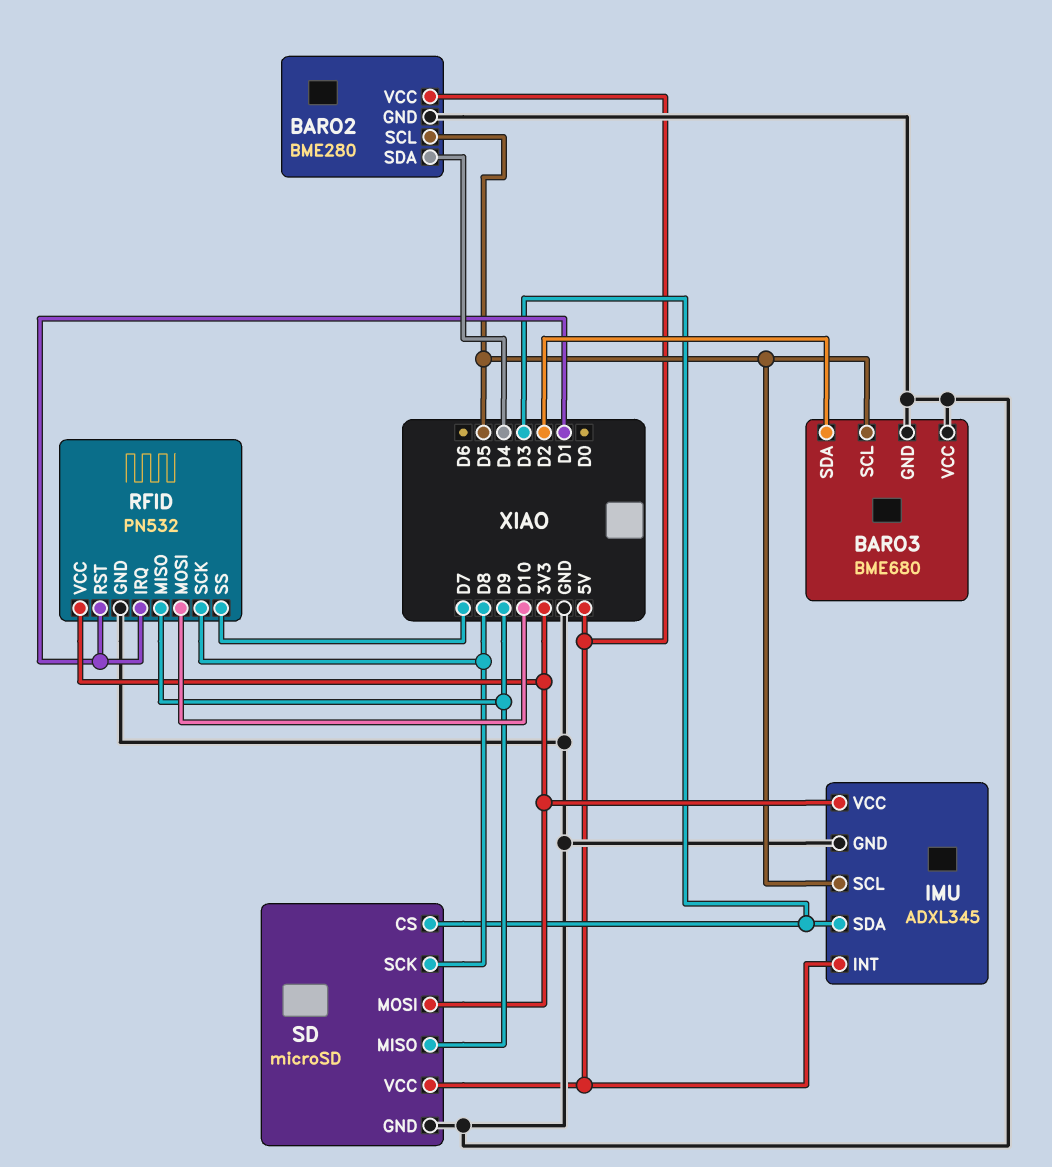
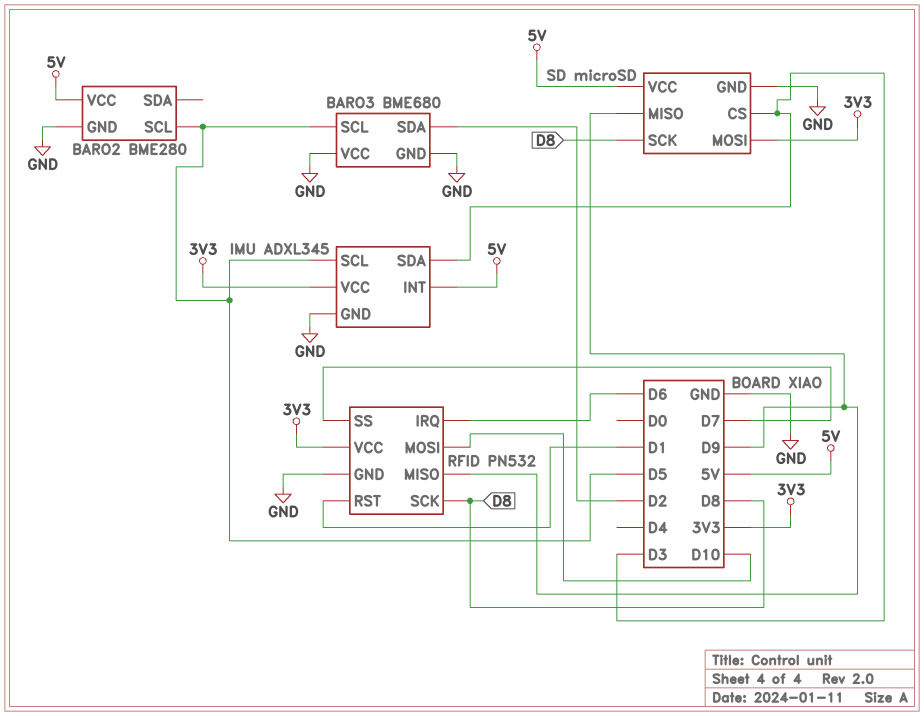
BARO2 pin SDA: D4 -> none
RFID pin IRQ: D1 -> D6

